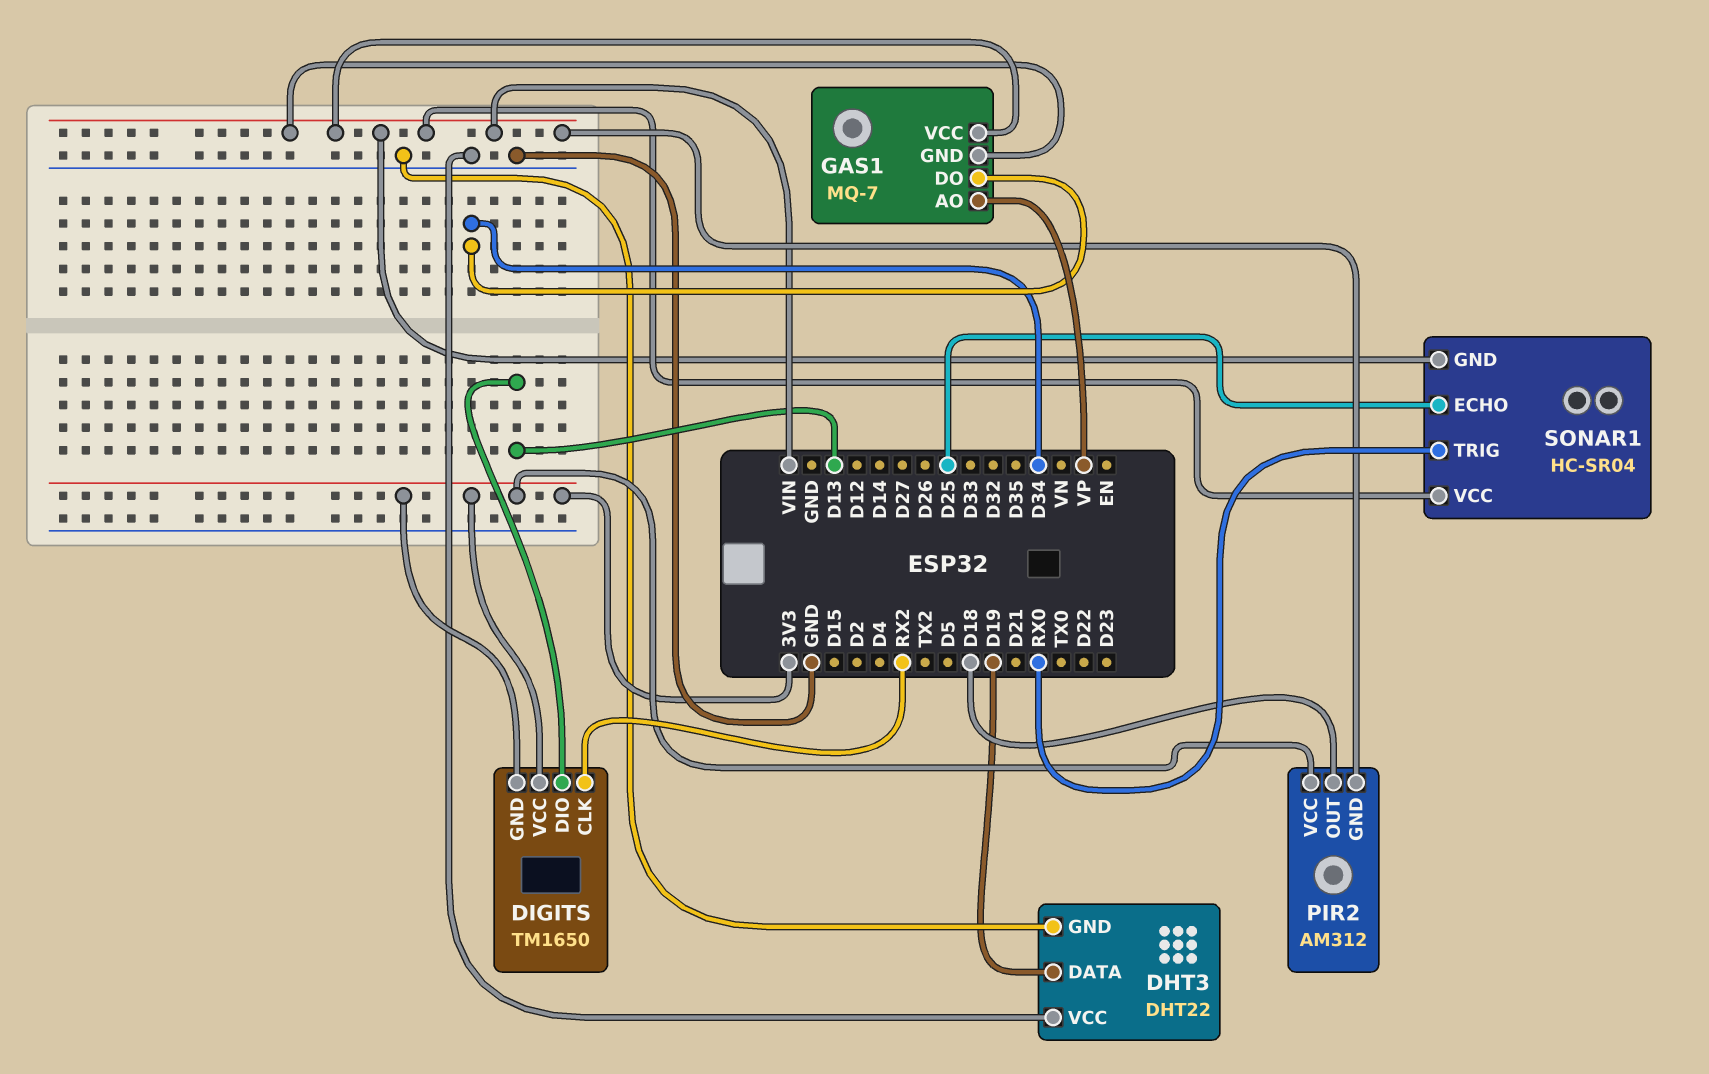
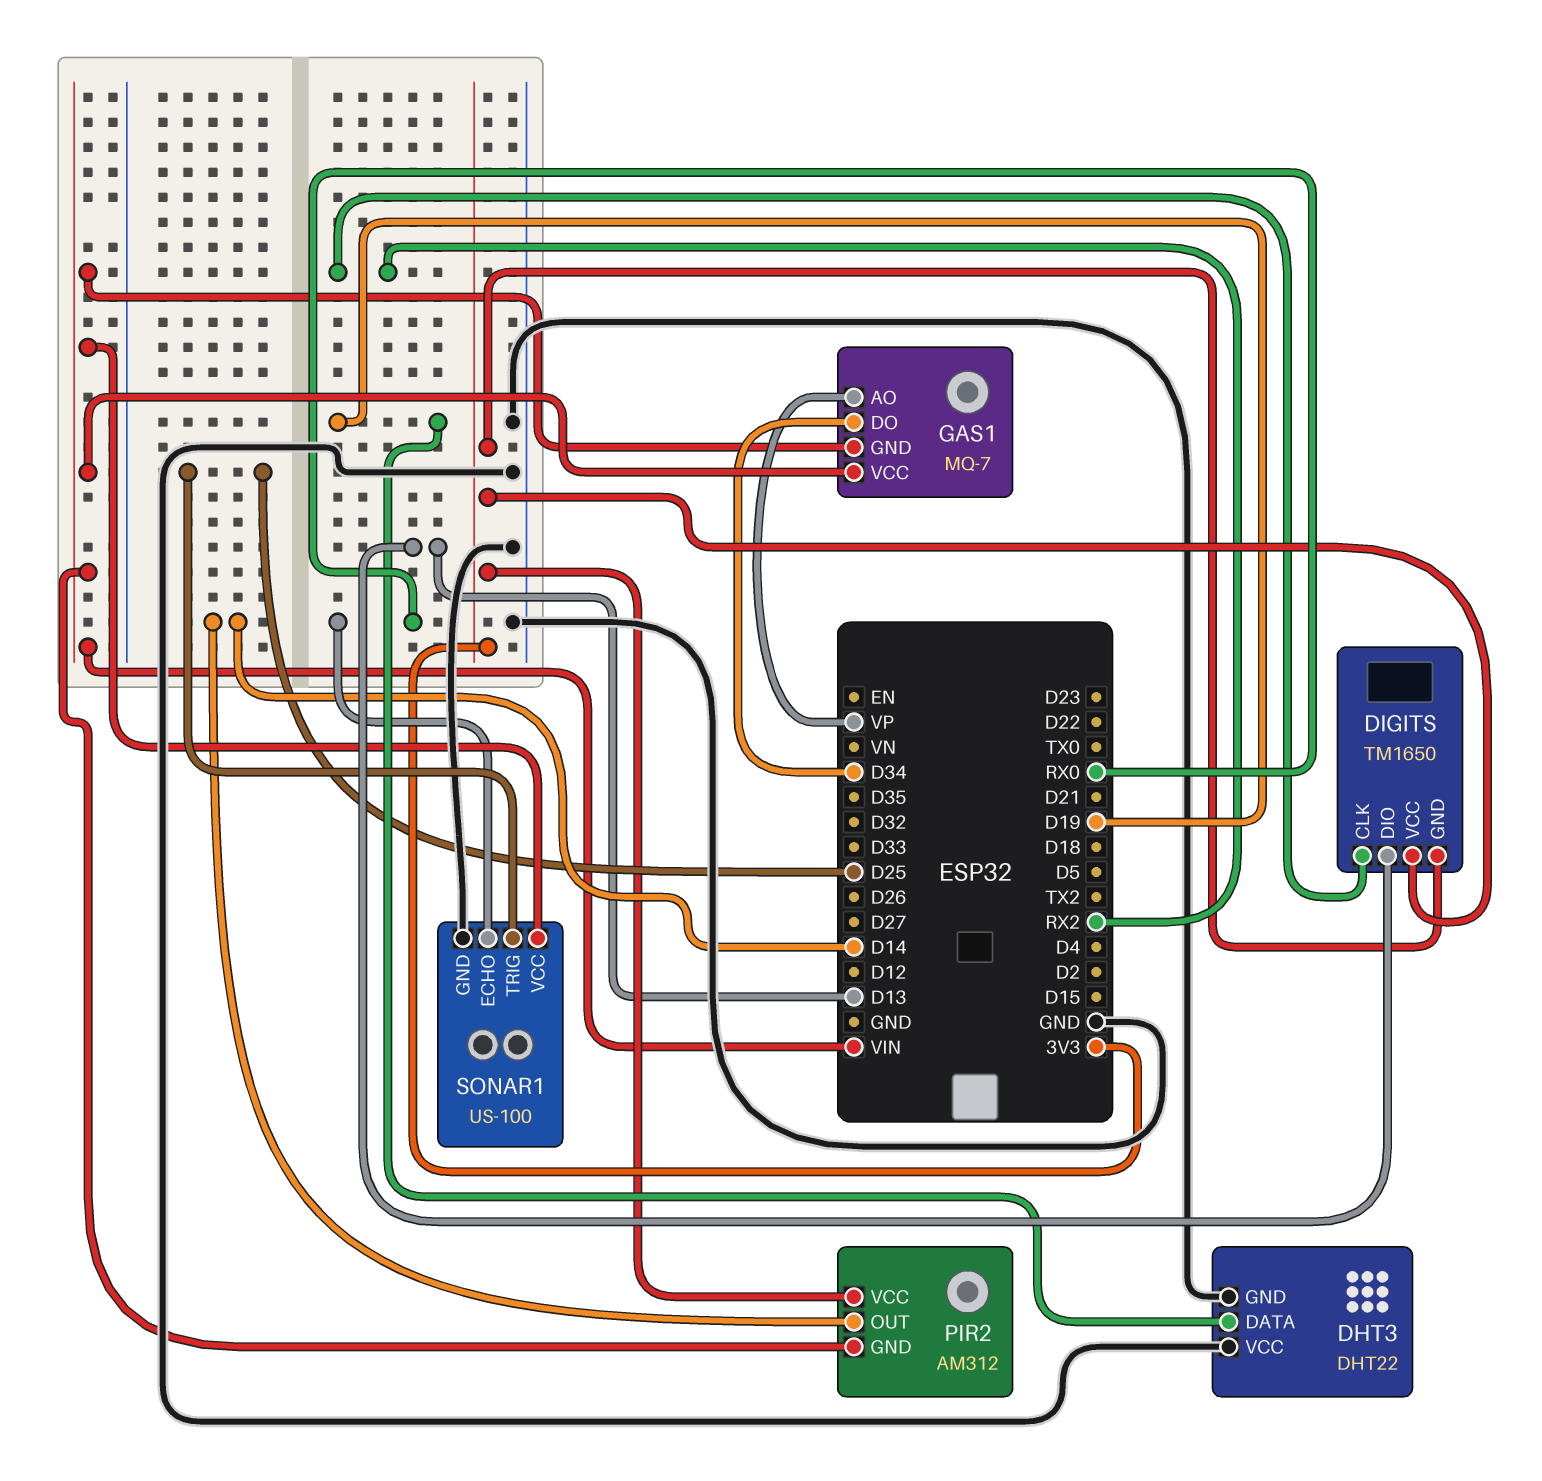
PIR2 pin OUT: D18 -> D14
SONAR1: HC-SR04 -> US-100
SONAR1 pin ECHO: D25 -> RX0
SONAR1 pin GND: VIN -> GND
SONAR1 pin TRIG: RX0 -> D25

